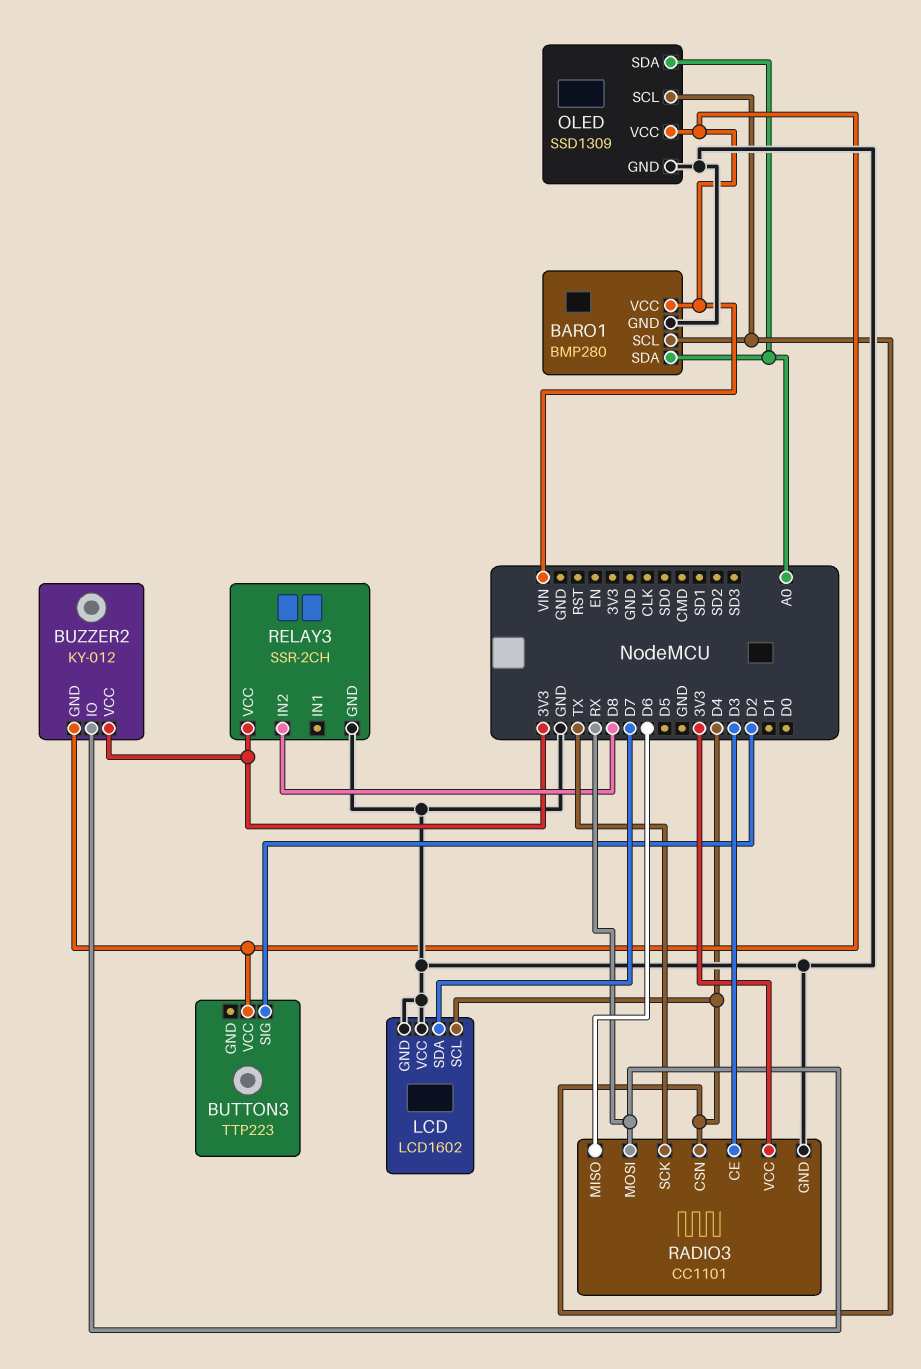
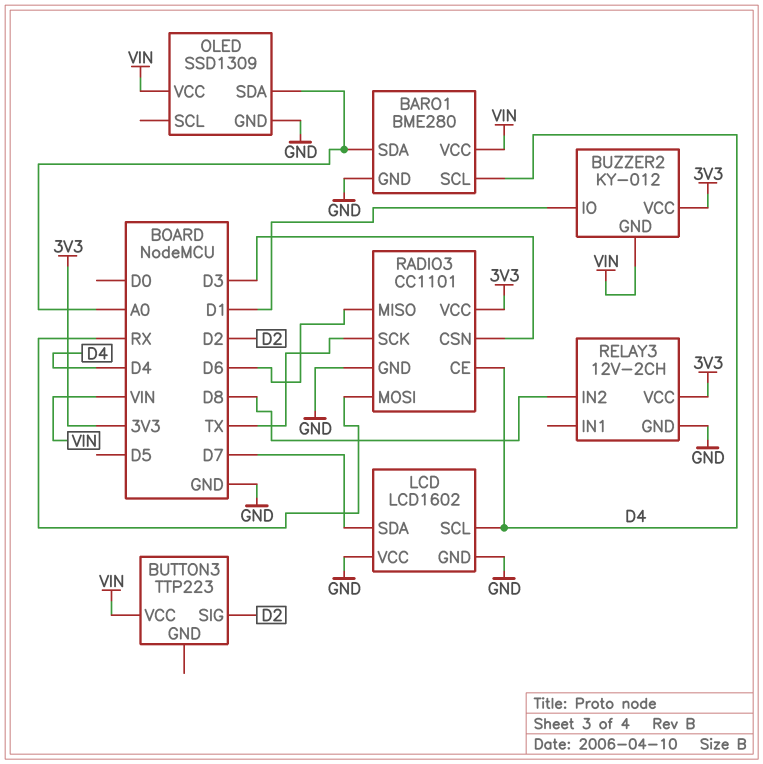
BARO1: BMP280 -> BME280
BUZZER2 pin IO: RX -> D1
OLED pin SCL: D4 -> none
RADIO3 pin CE: D3 -> D4
RADIO3 pin CSN: D4 -> D3
RELAY3: SSR-2CH -> 12V-2CH

